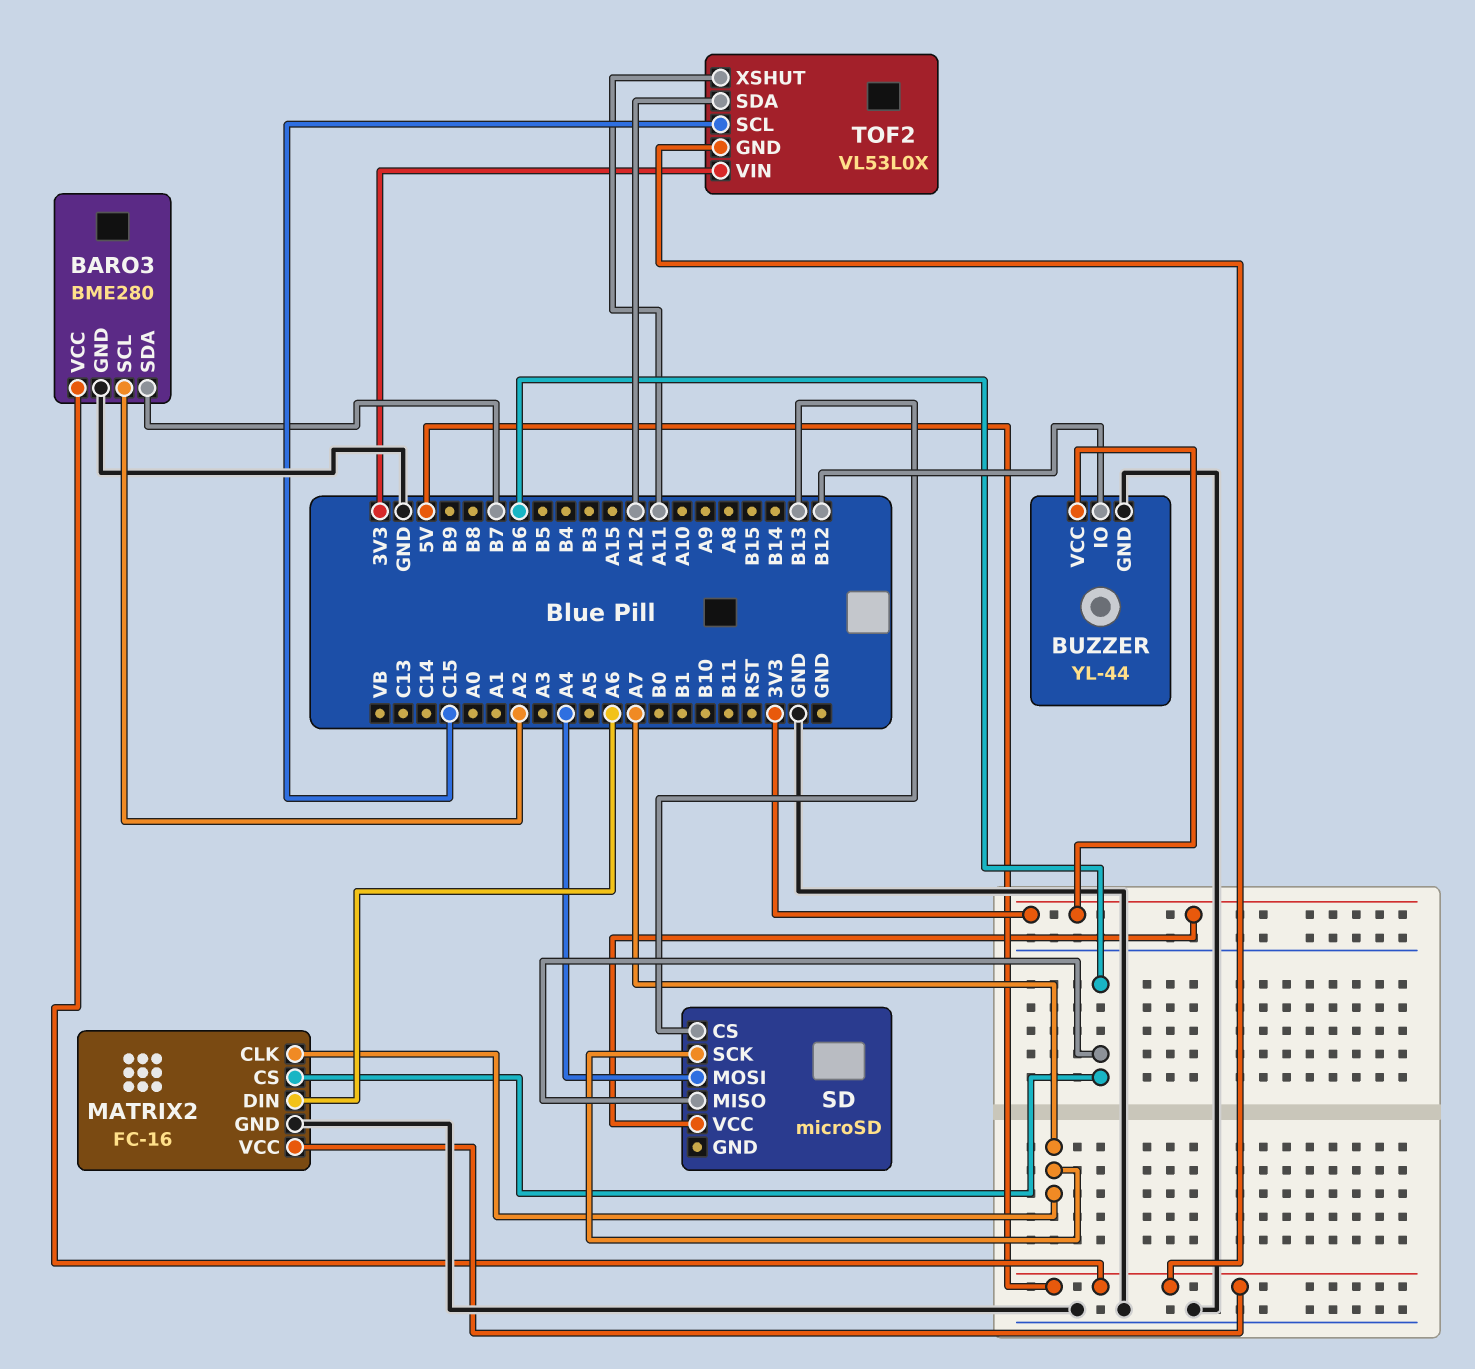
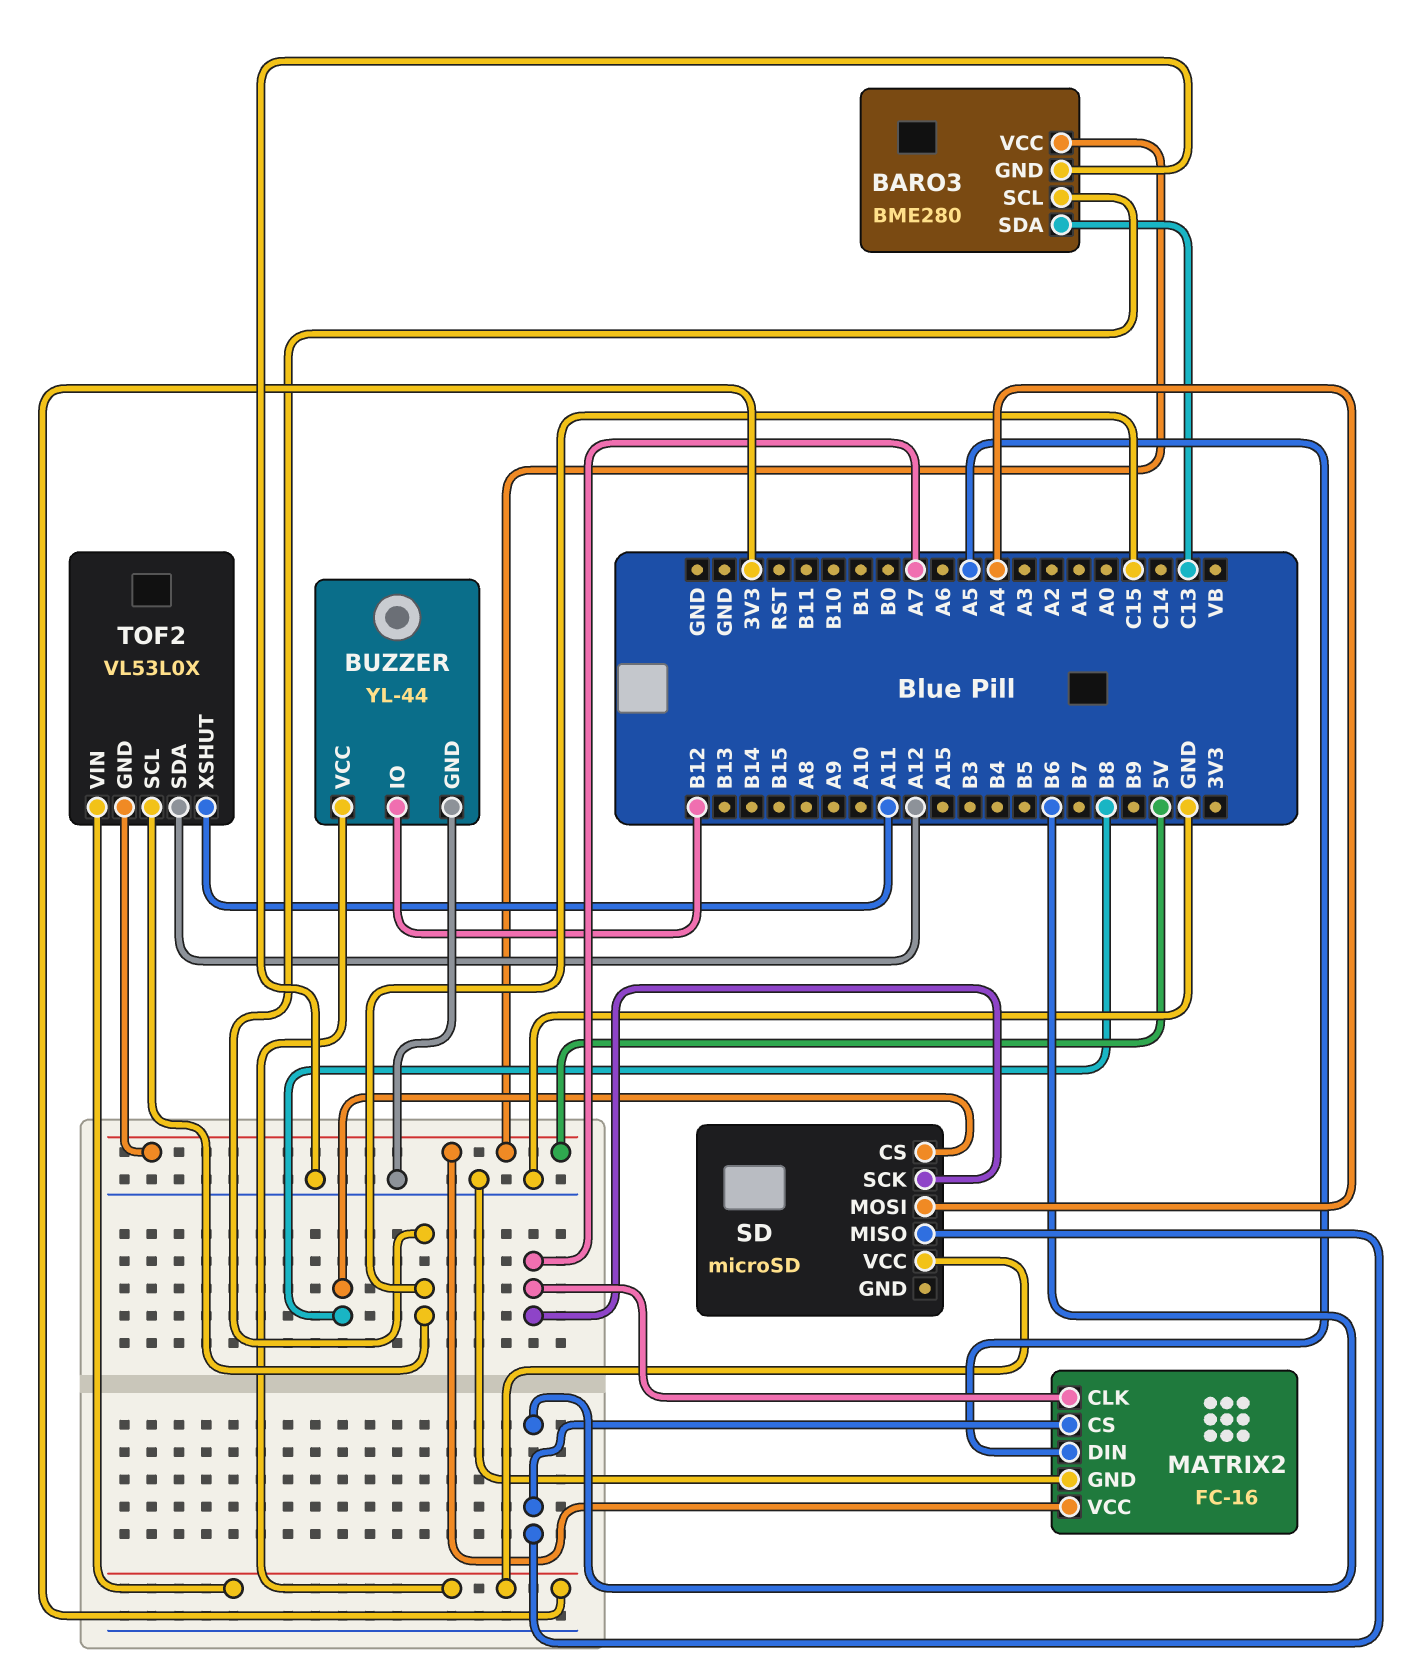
BARO3 pin SCL: A2 -> C15
BARO3 pin SDA: B7 -> C13
MATRIX2 pin DIN: A6 -> A5
SD pin CS: B13 -> B8

